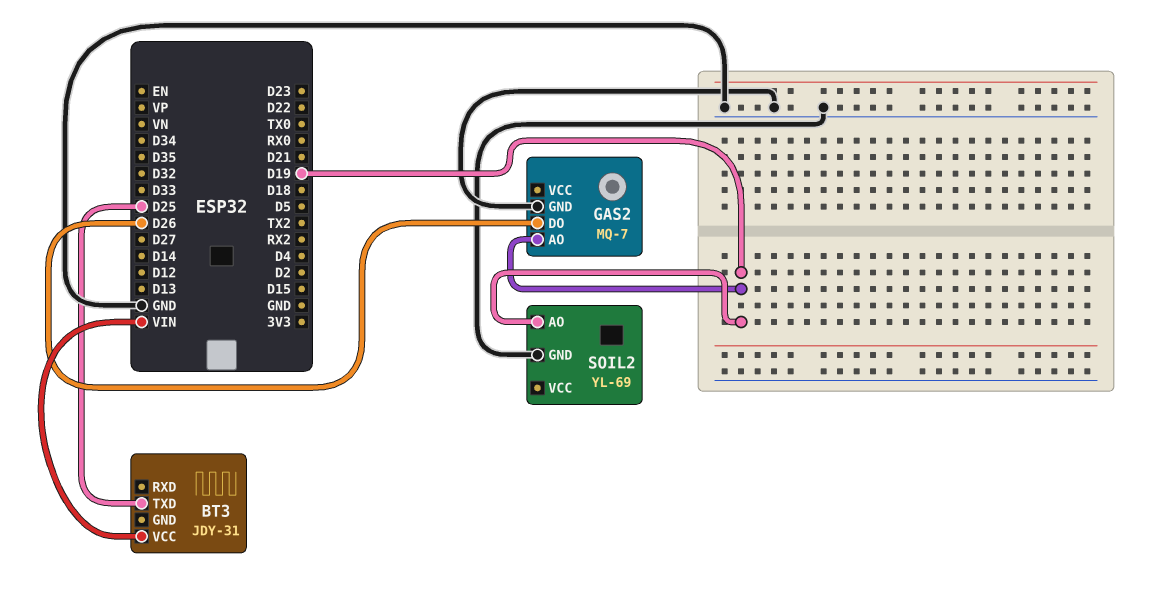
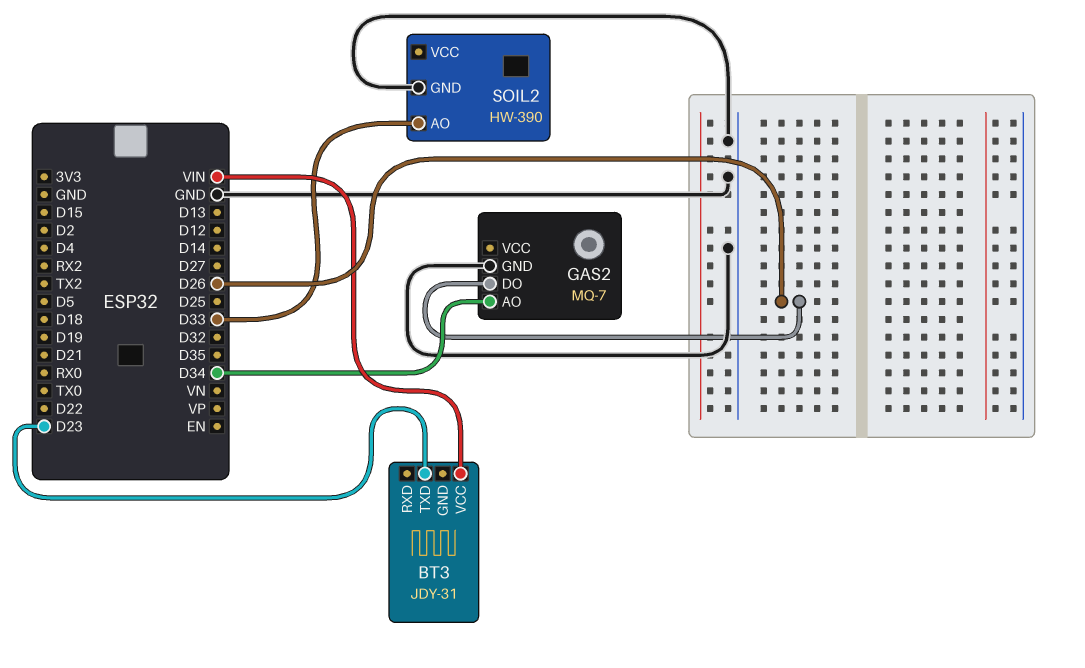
BT3 pin TXD: D25 -> D23
GAS2 pin AO: D19 -> D34
SOIL2: YL-69 -> HW-390
SOIL2 pin AO: D19 -> D33

